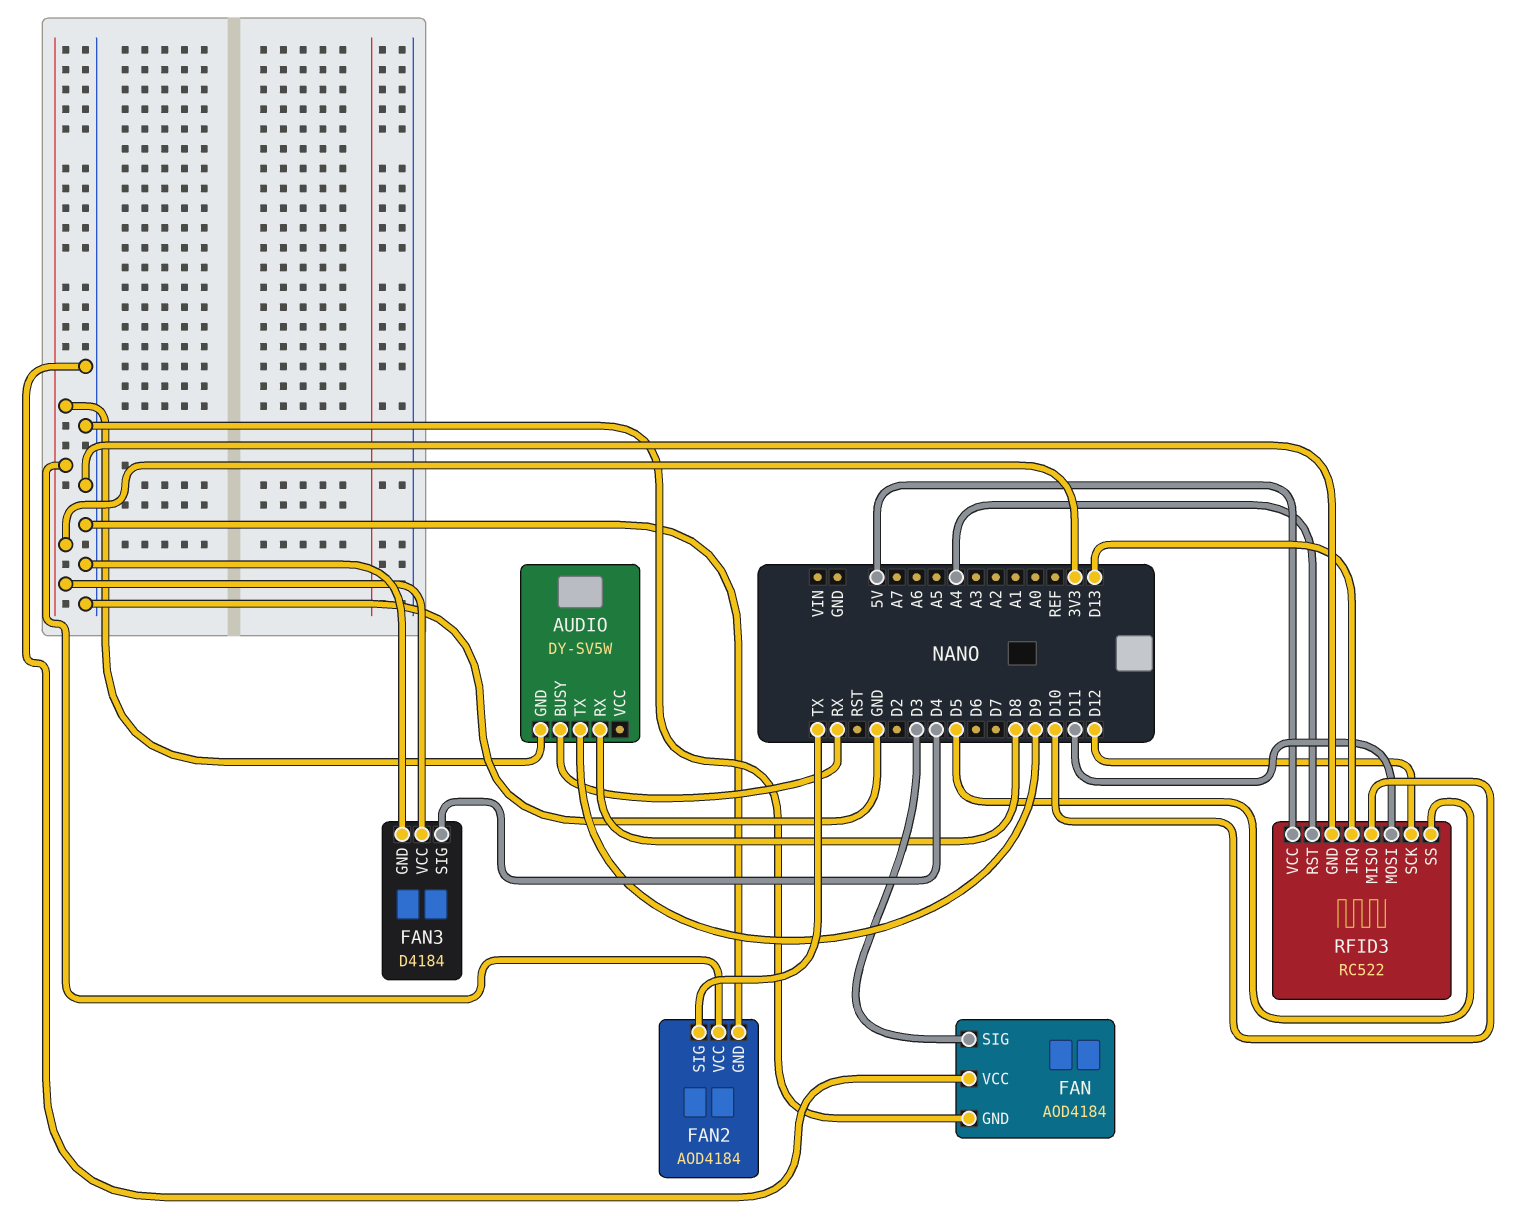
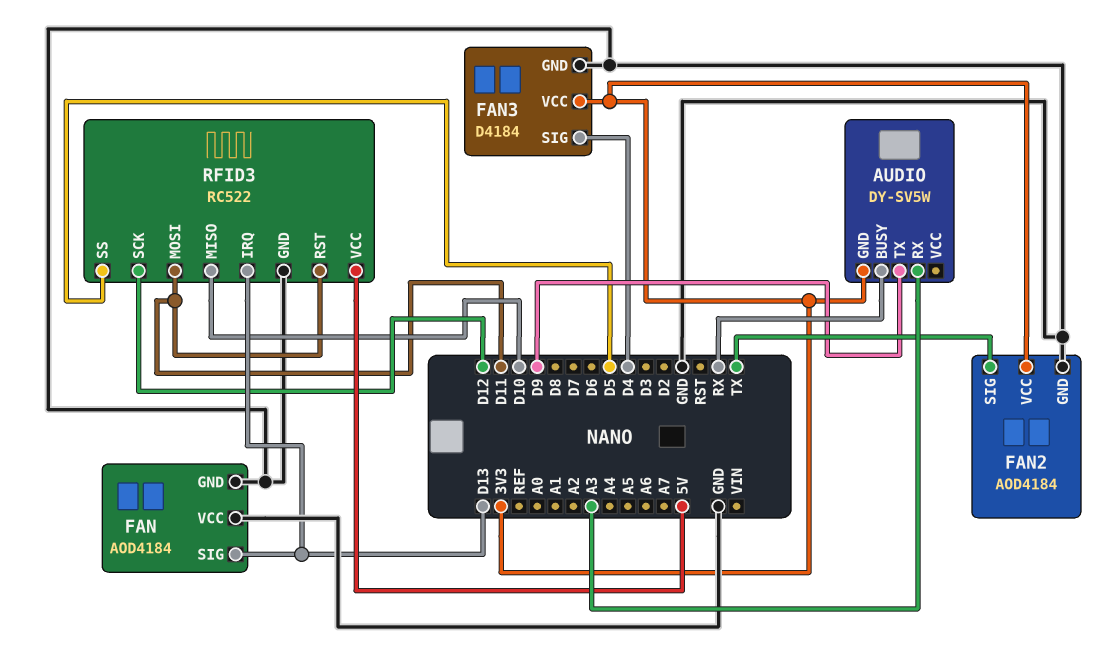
AUDIO pin RX: D8 -> A3
FAN pin SIG: D3 -> D13
RFID3 pin RST: A4 -> D11

